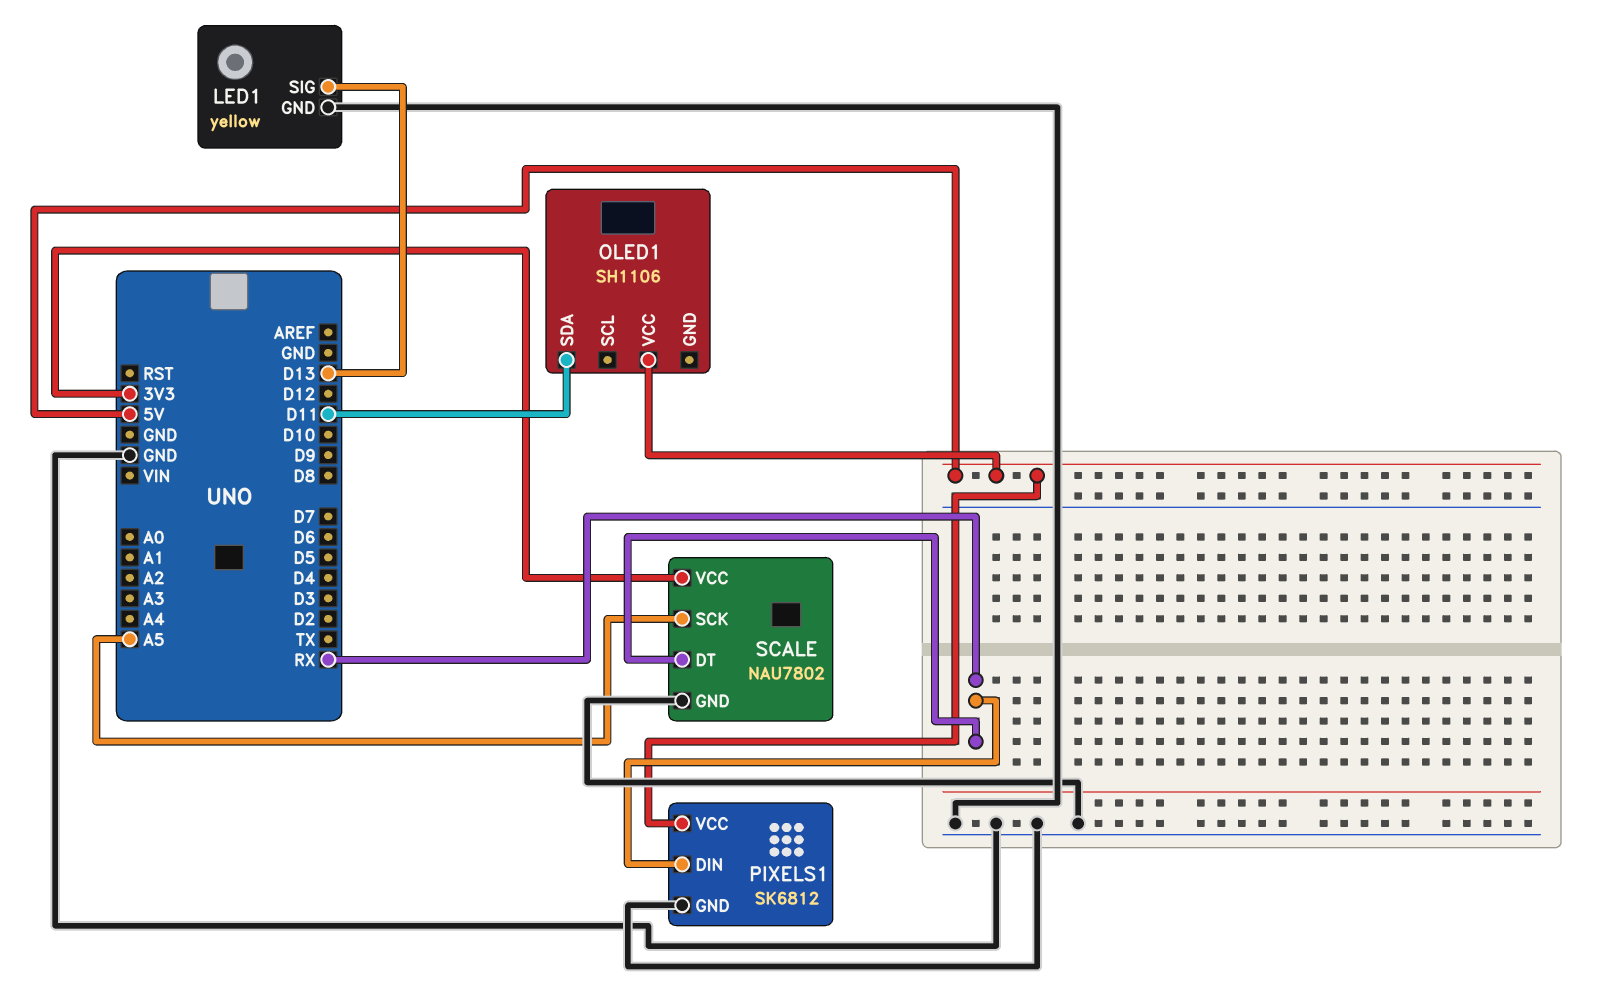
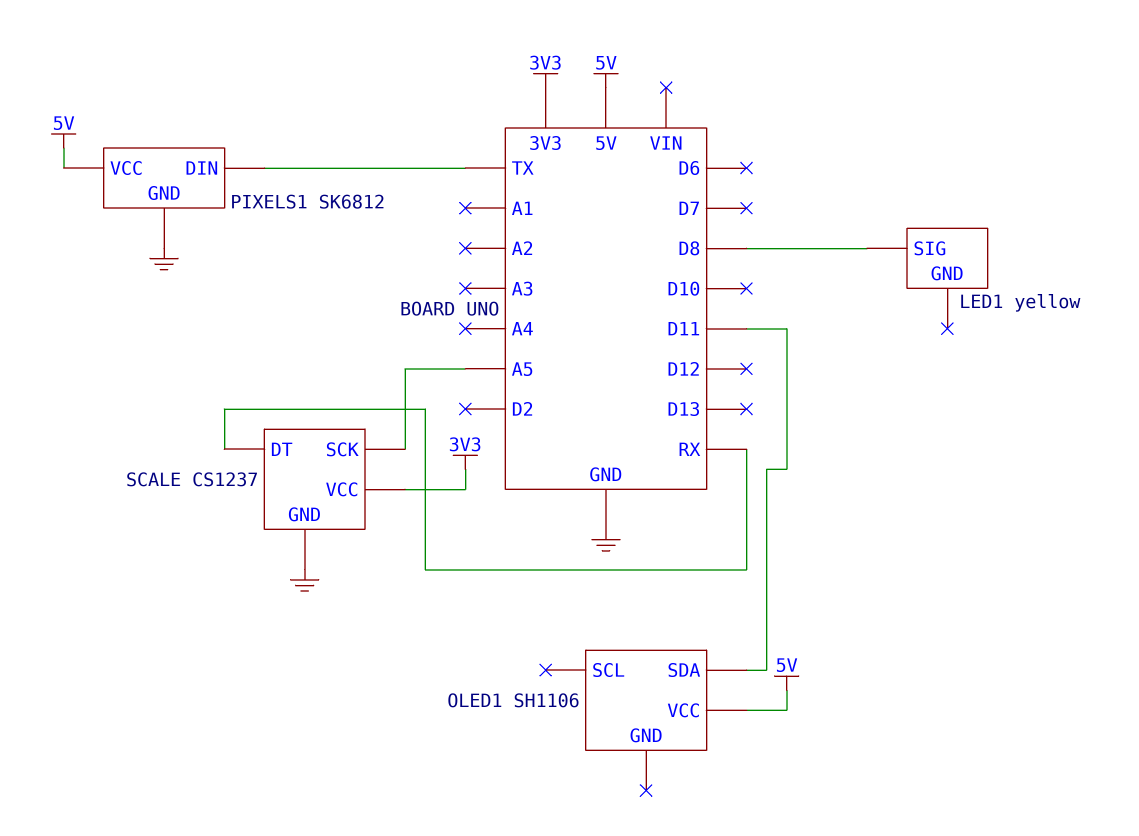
LED1 pin GND: GND -> none
LED1 pin SIG: D13 -> D8
PIXELS1 pin DIN: RX -> TX
SCALE: NAU7802 -> CS1237

